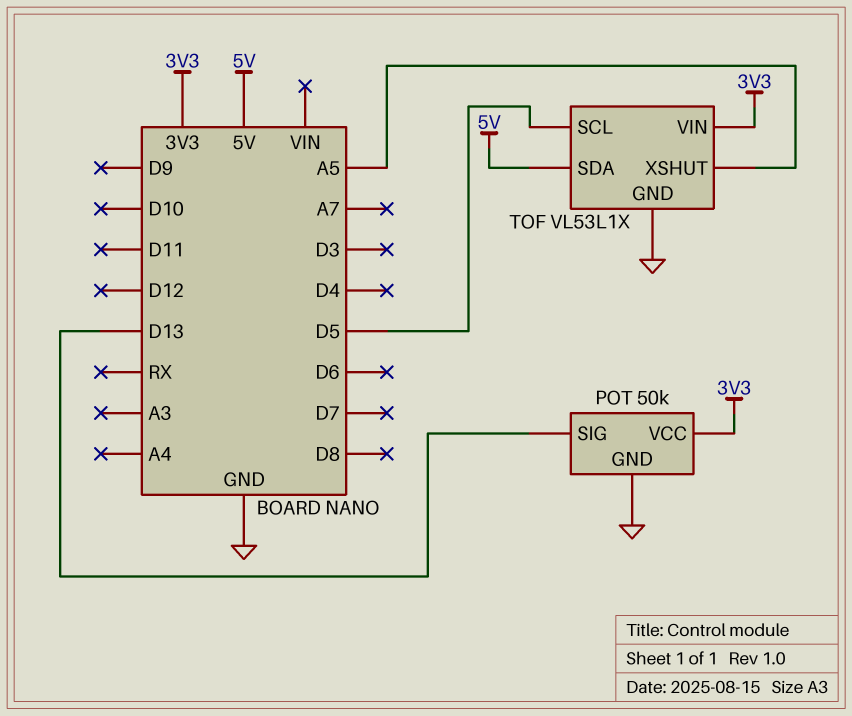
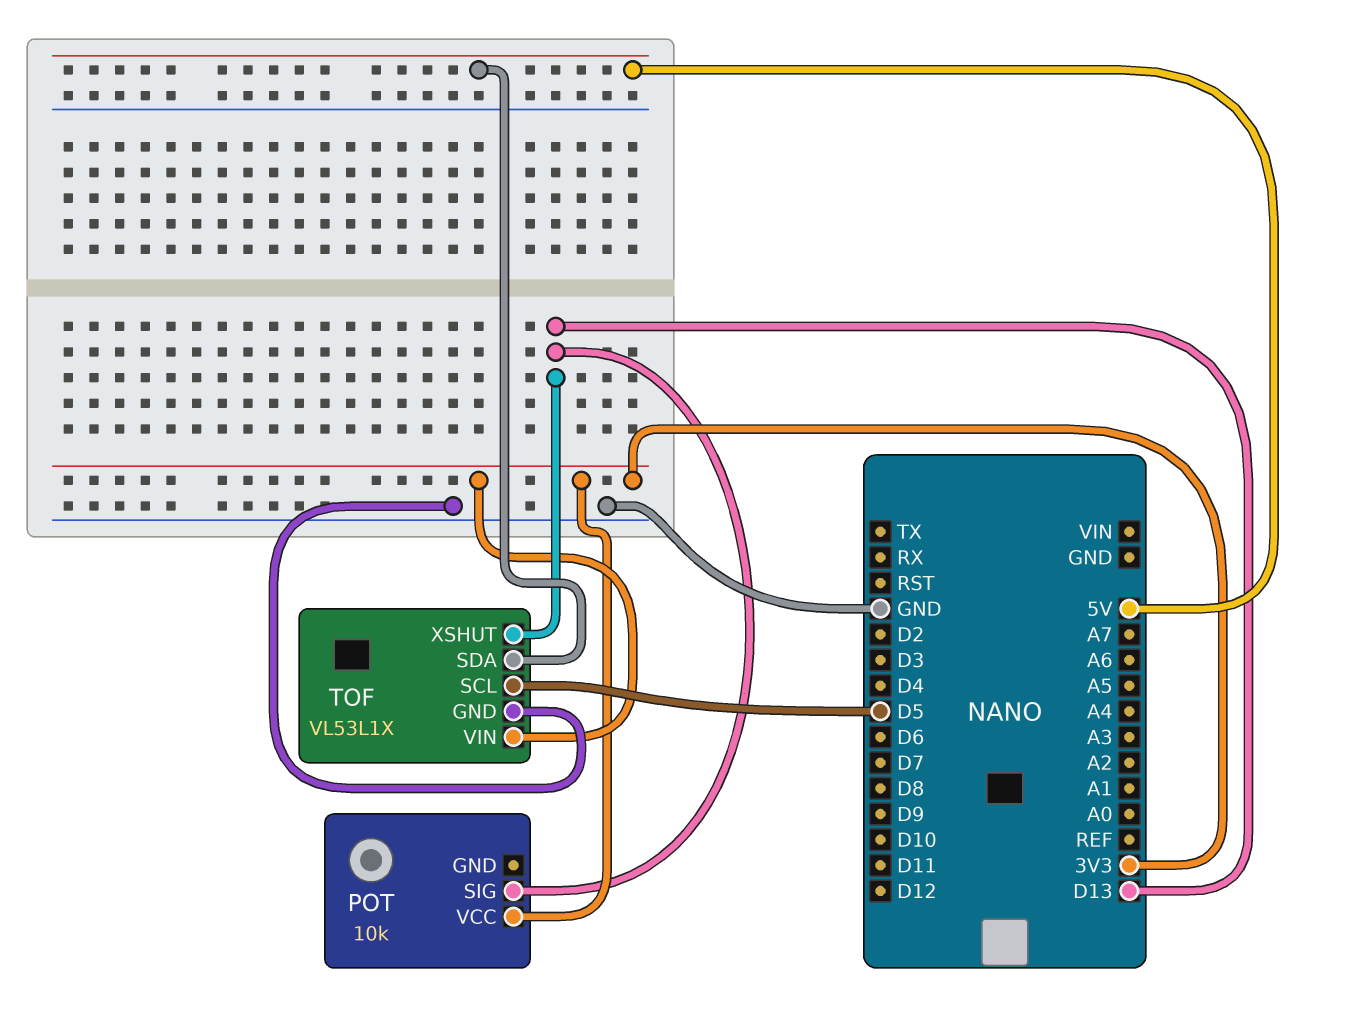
POT: 50k -> 10k
POT pin GND: GND -> none
TOF pin XSHUT: A5 -> D13

